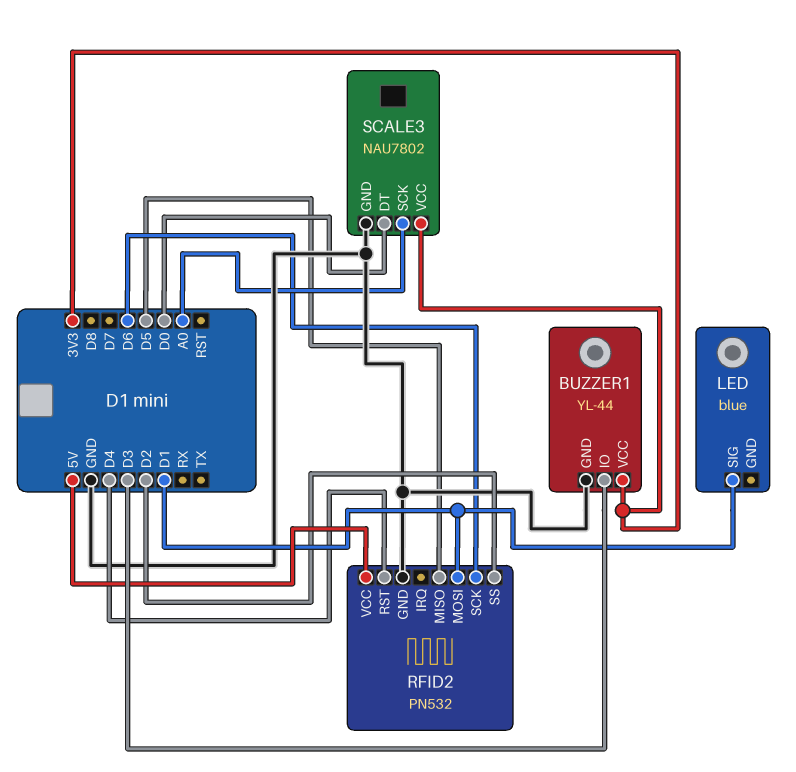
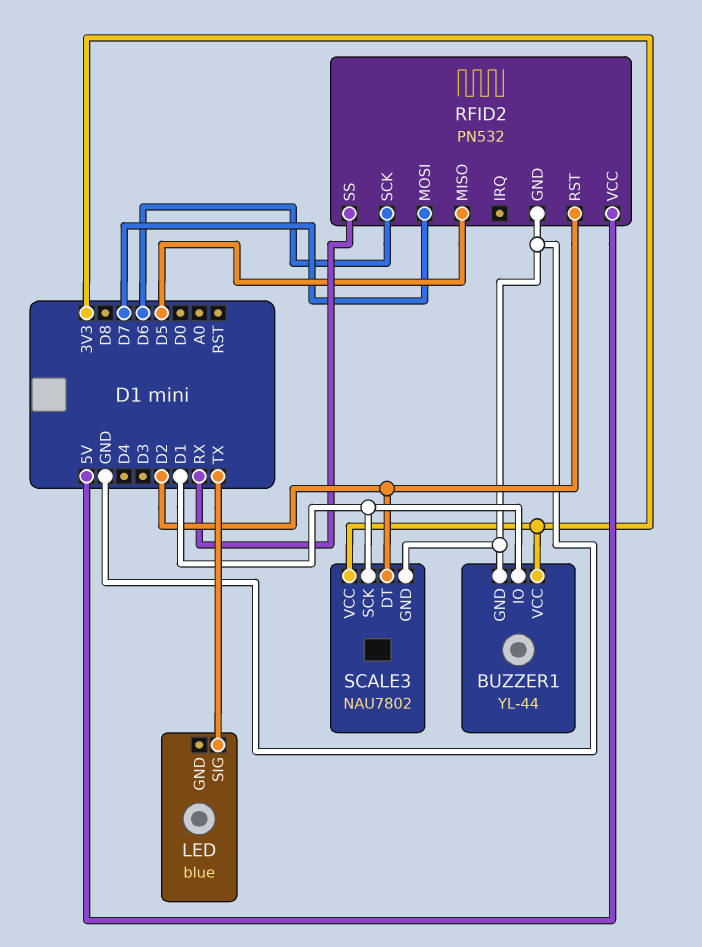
BUZZER1 pin IO: D3 -> D1
LED pin SIG: D1 -> TX
RFID2 pin MOSI: D1 -> D7
RFID2 pin RST: D4 -> D2
RFID2 pin SS: D2 -> RX
SCALE3 pin DT: D0 -> D2
SCALE3 pin SCK: A0 -> D1

